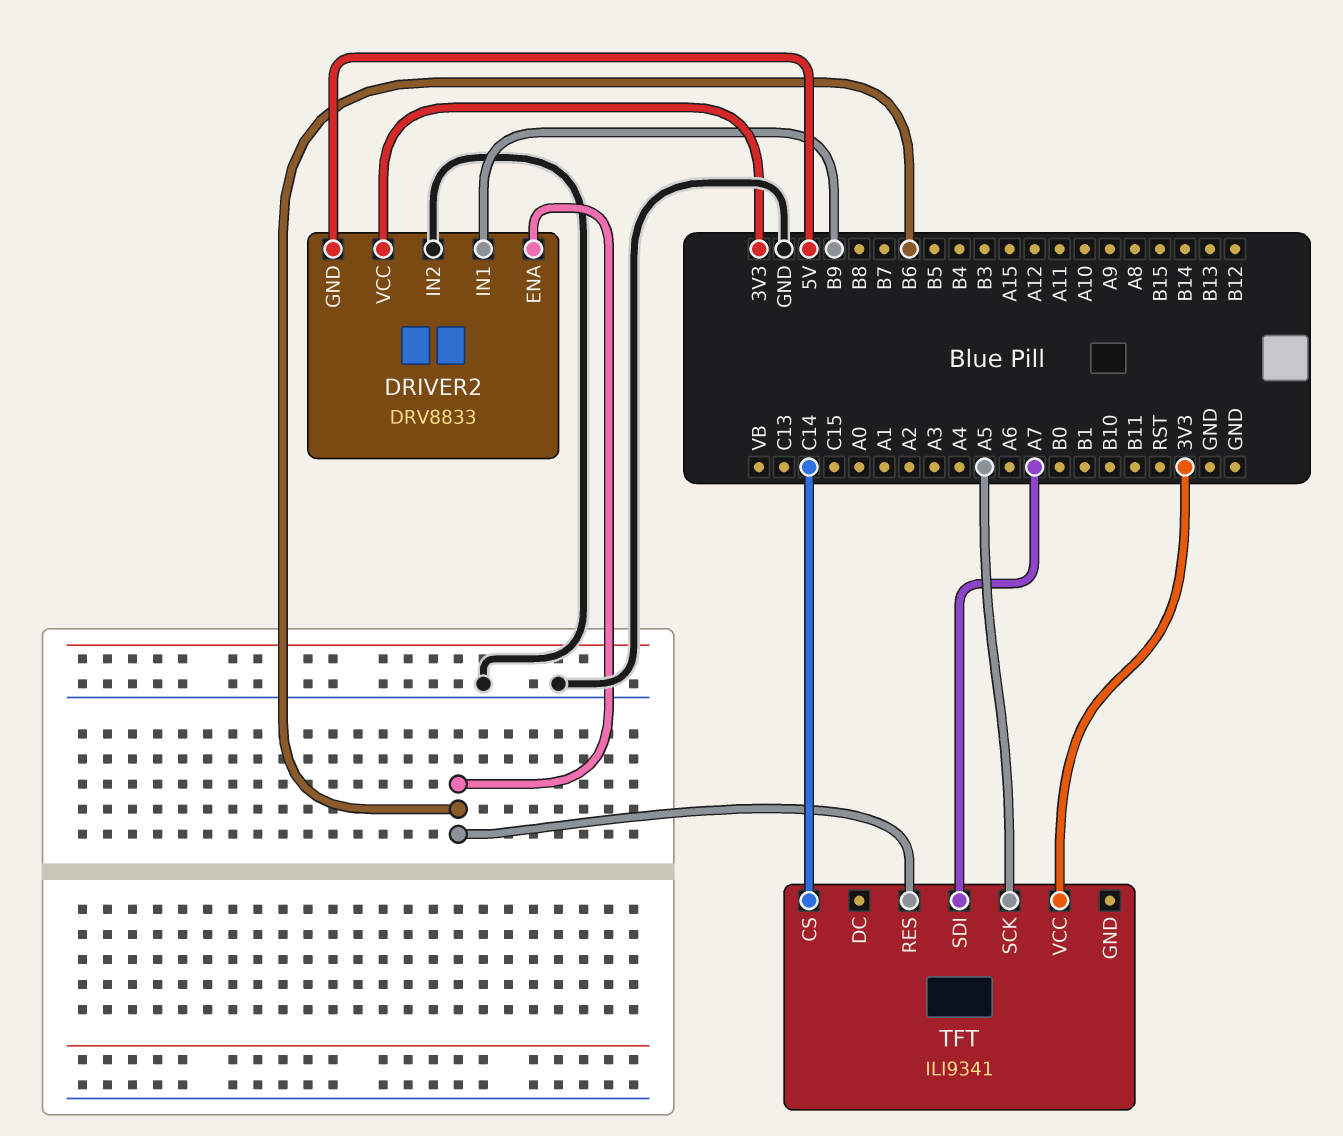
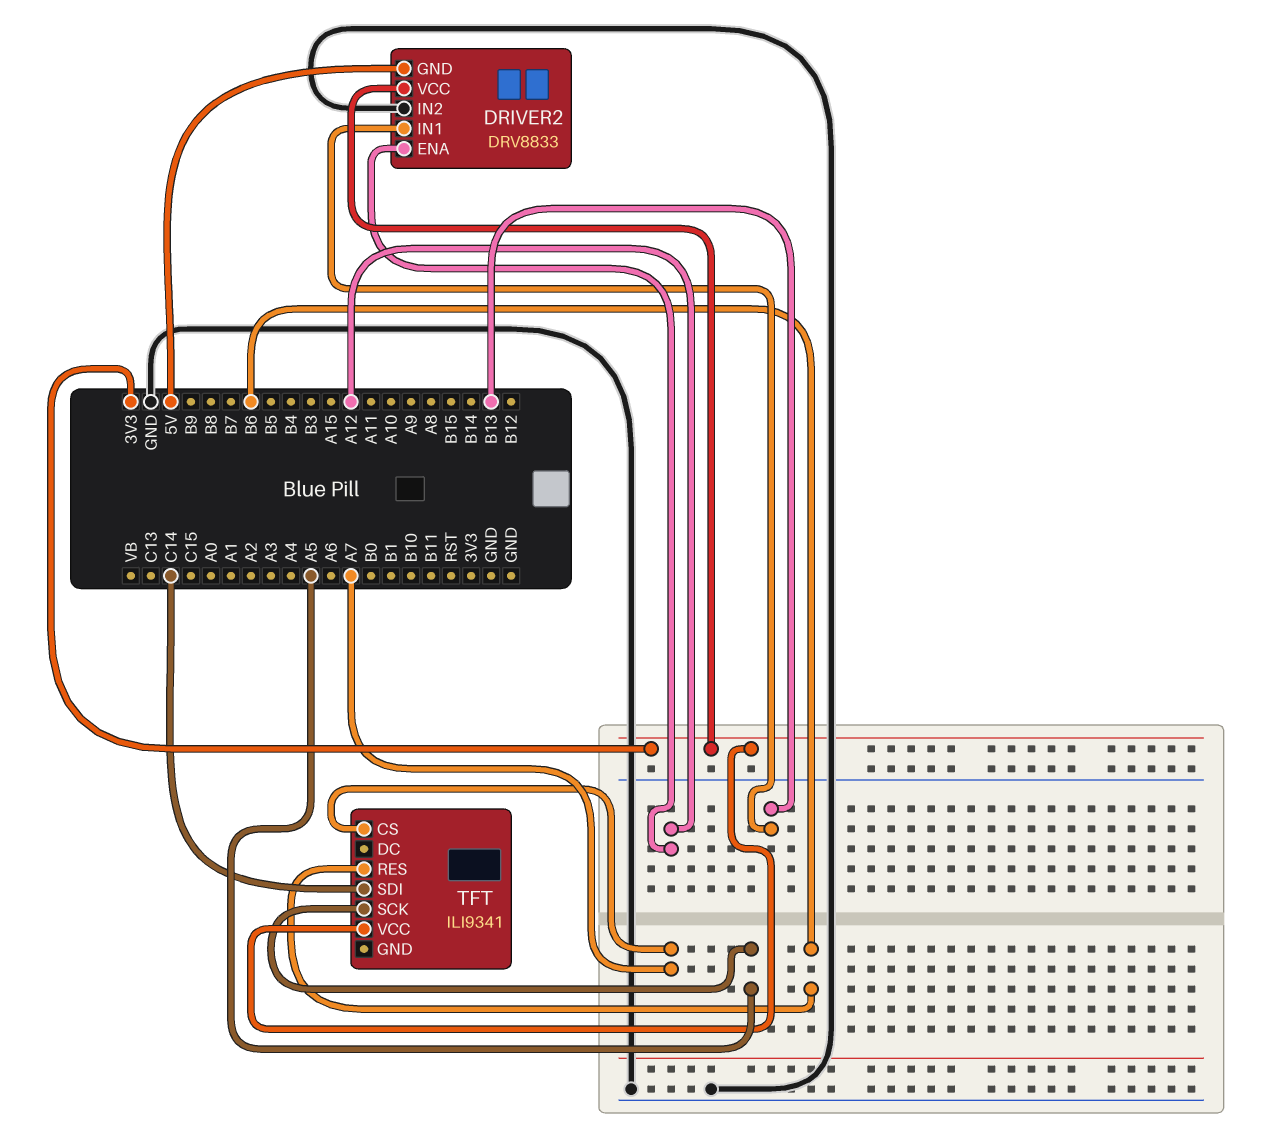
DRIVER2 pin ENA: B6 -> A12
DRIVER2 pin IN1: B9 -> B13
TFT pin CS: C14 -> A7
TFT pin SDI: A7 -> C14

